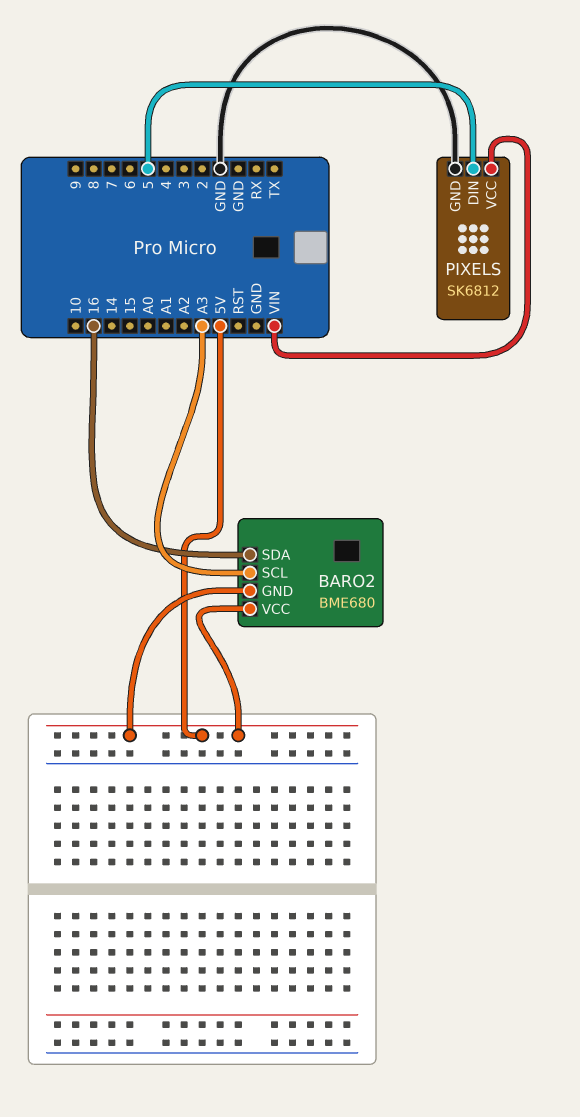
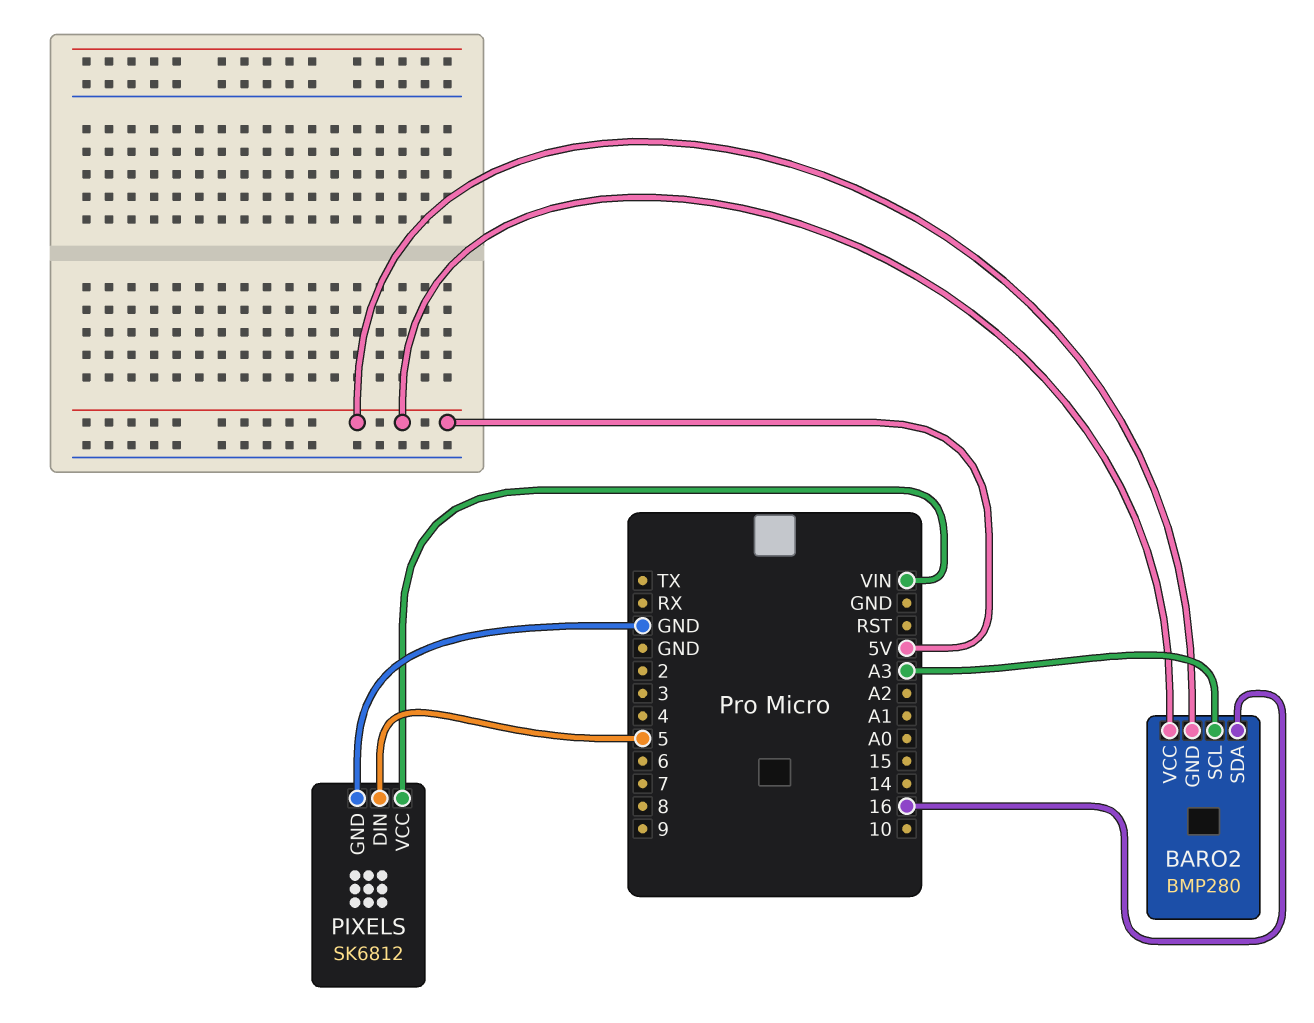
BARO2: BME680 -> BMP280

